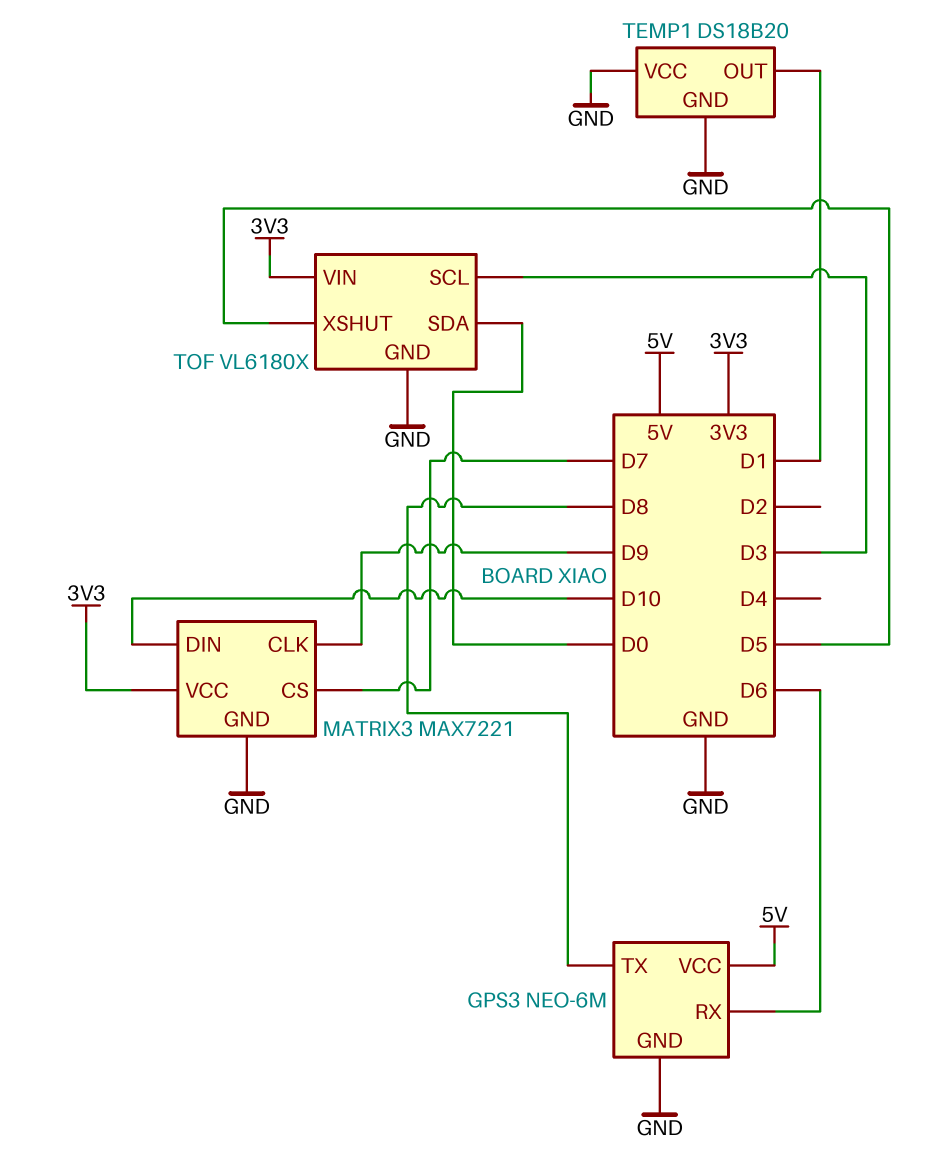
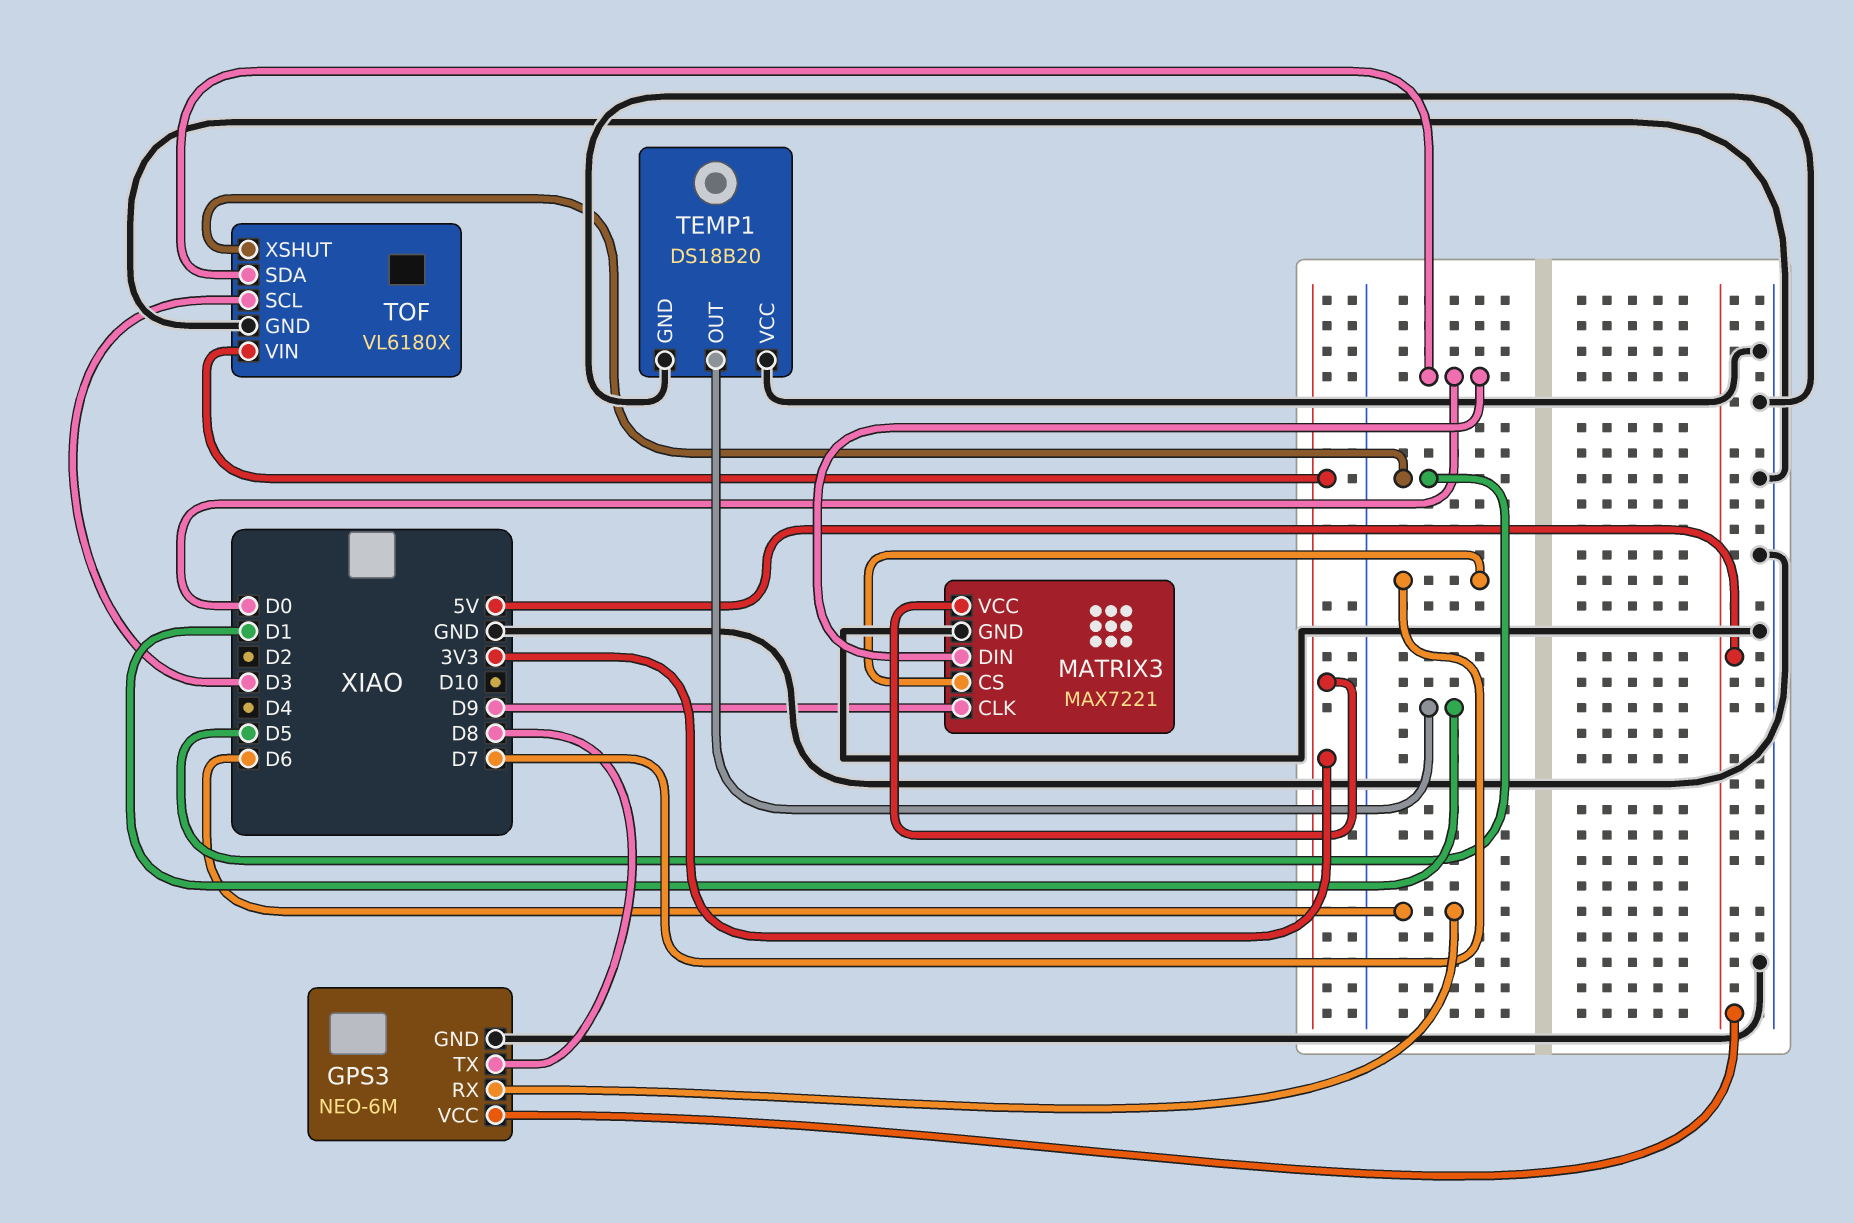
MATRIX3 pin DIN: D10 -> D0

